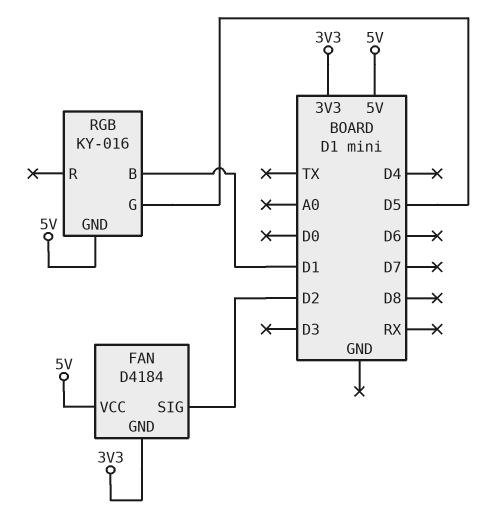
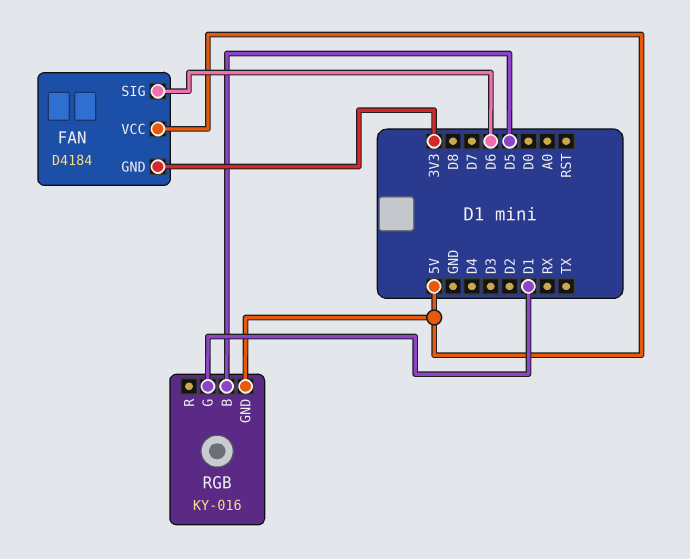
FAN pin SIG: D2 -> D6
RGB pin B: D1 -> D5
RGB pin G: D5 -> D1

